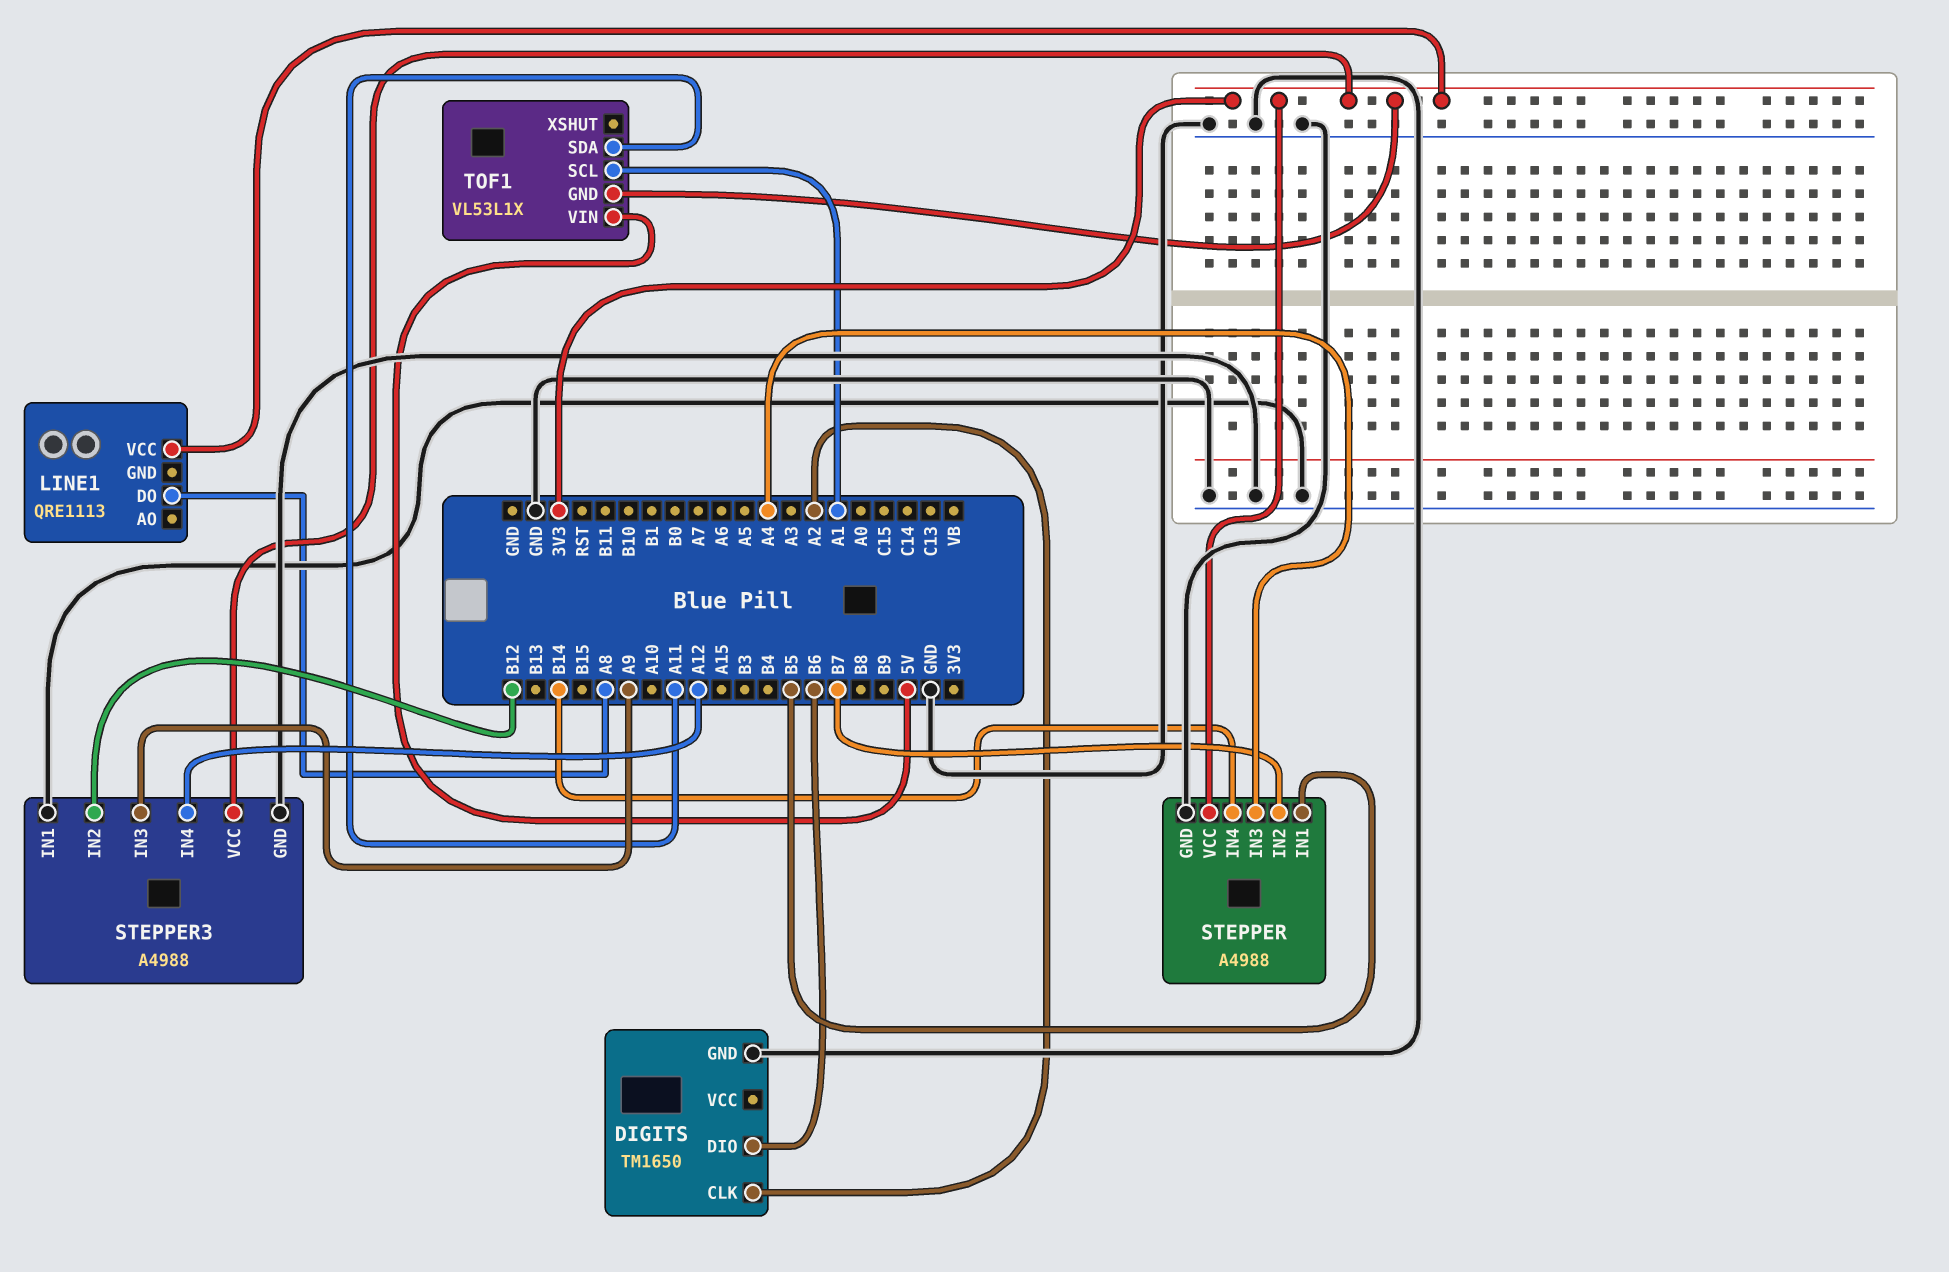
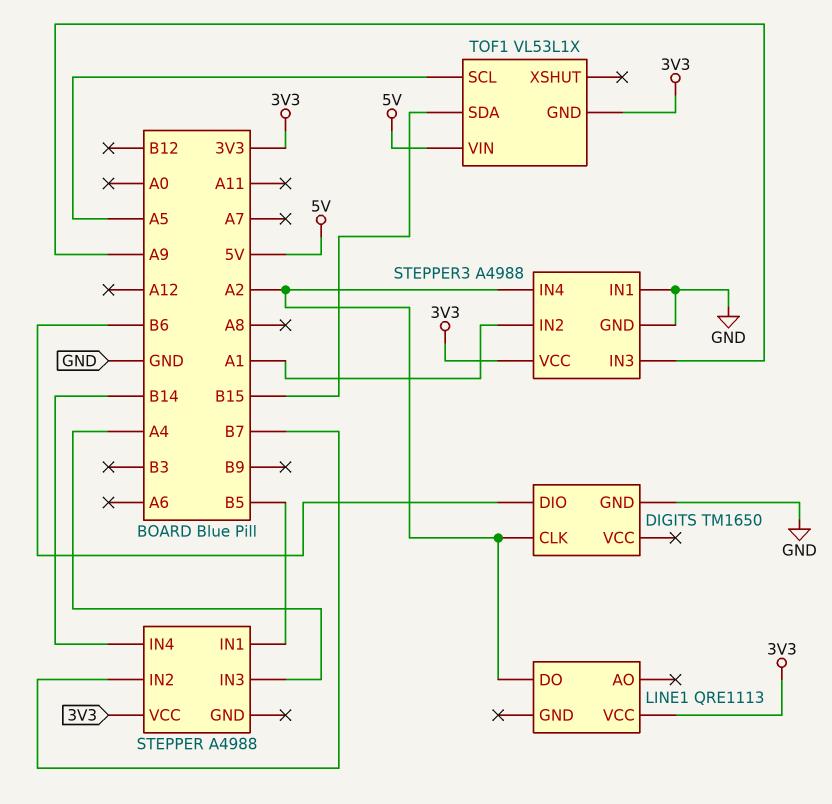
LINE1 pin DO: A8 -> A2
STEPPER pin GND: GND -> none
STEPPER3 pin IN2: B12 -> A1
STEPPER3 pin IN4: A12 -> A2
TOF1 pin SCL: A1 -> A5
TOF1 pin SDA: A11 -> B15

